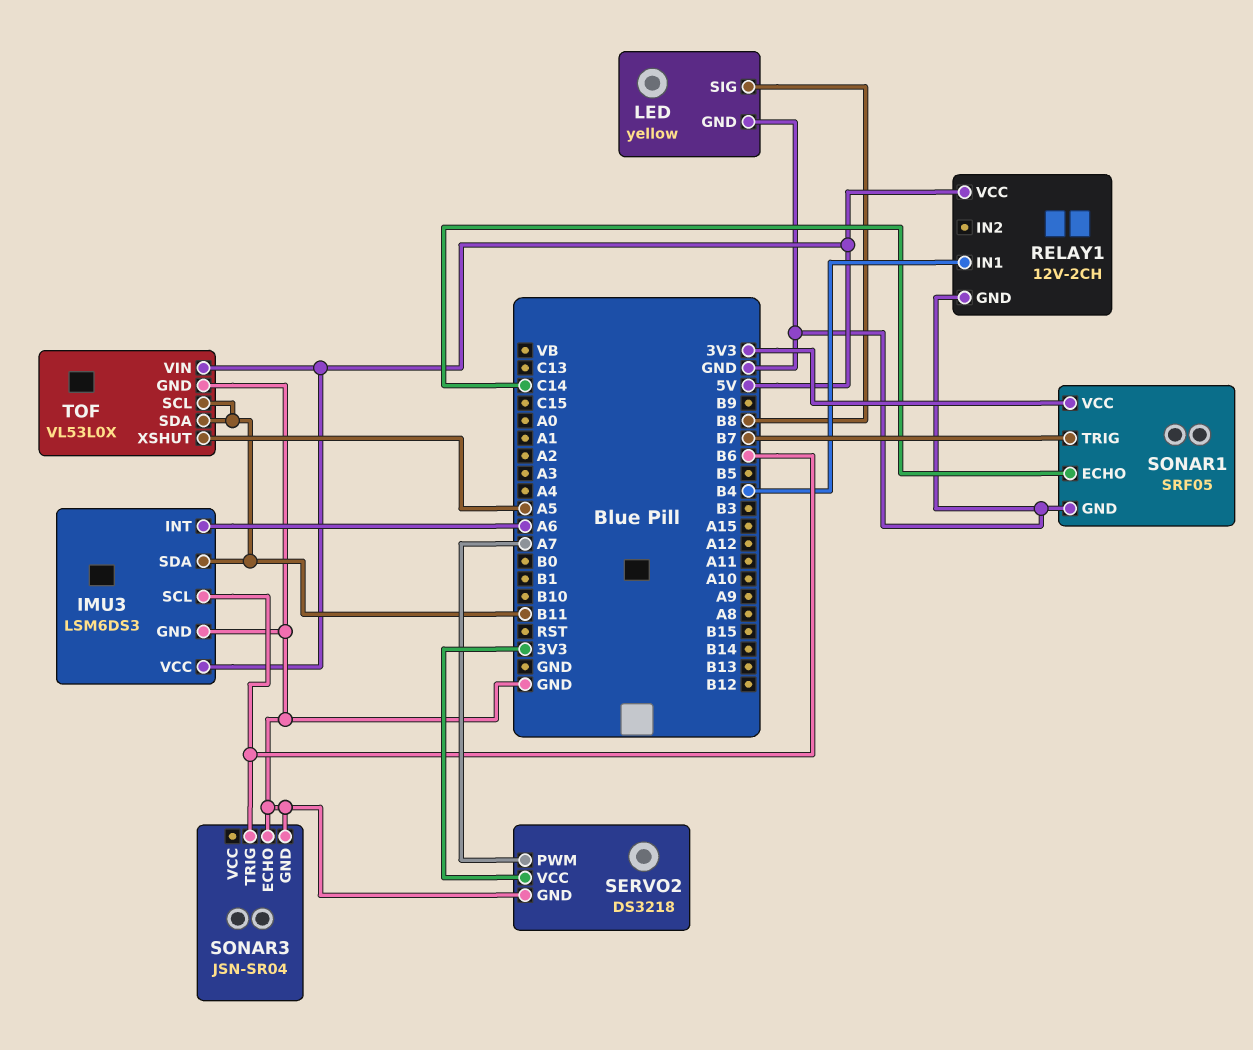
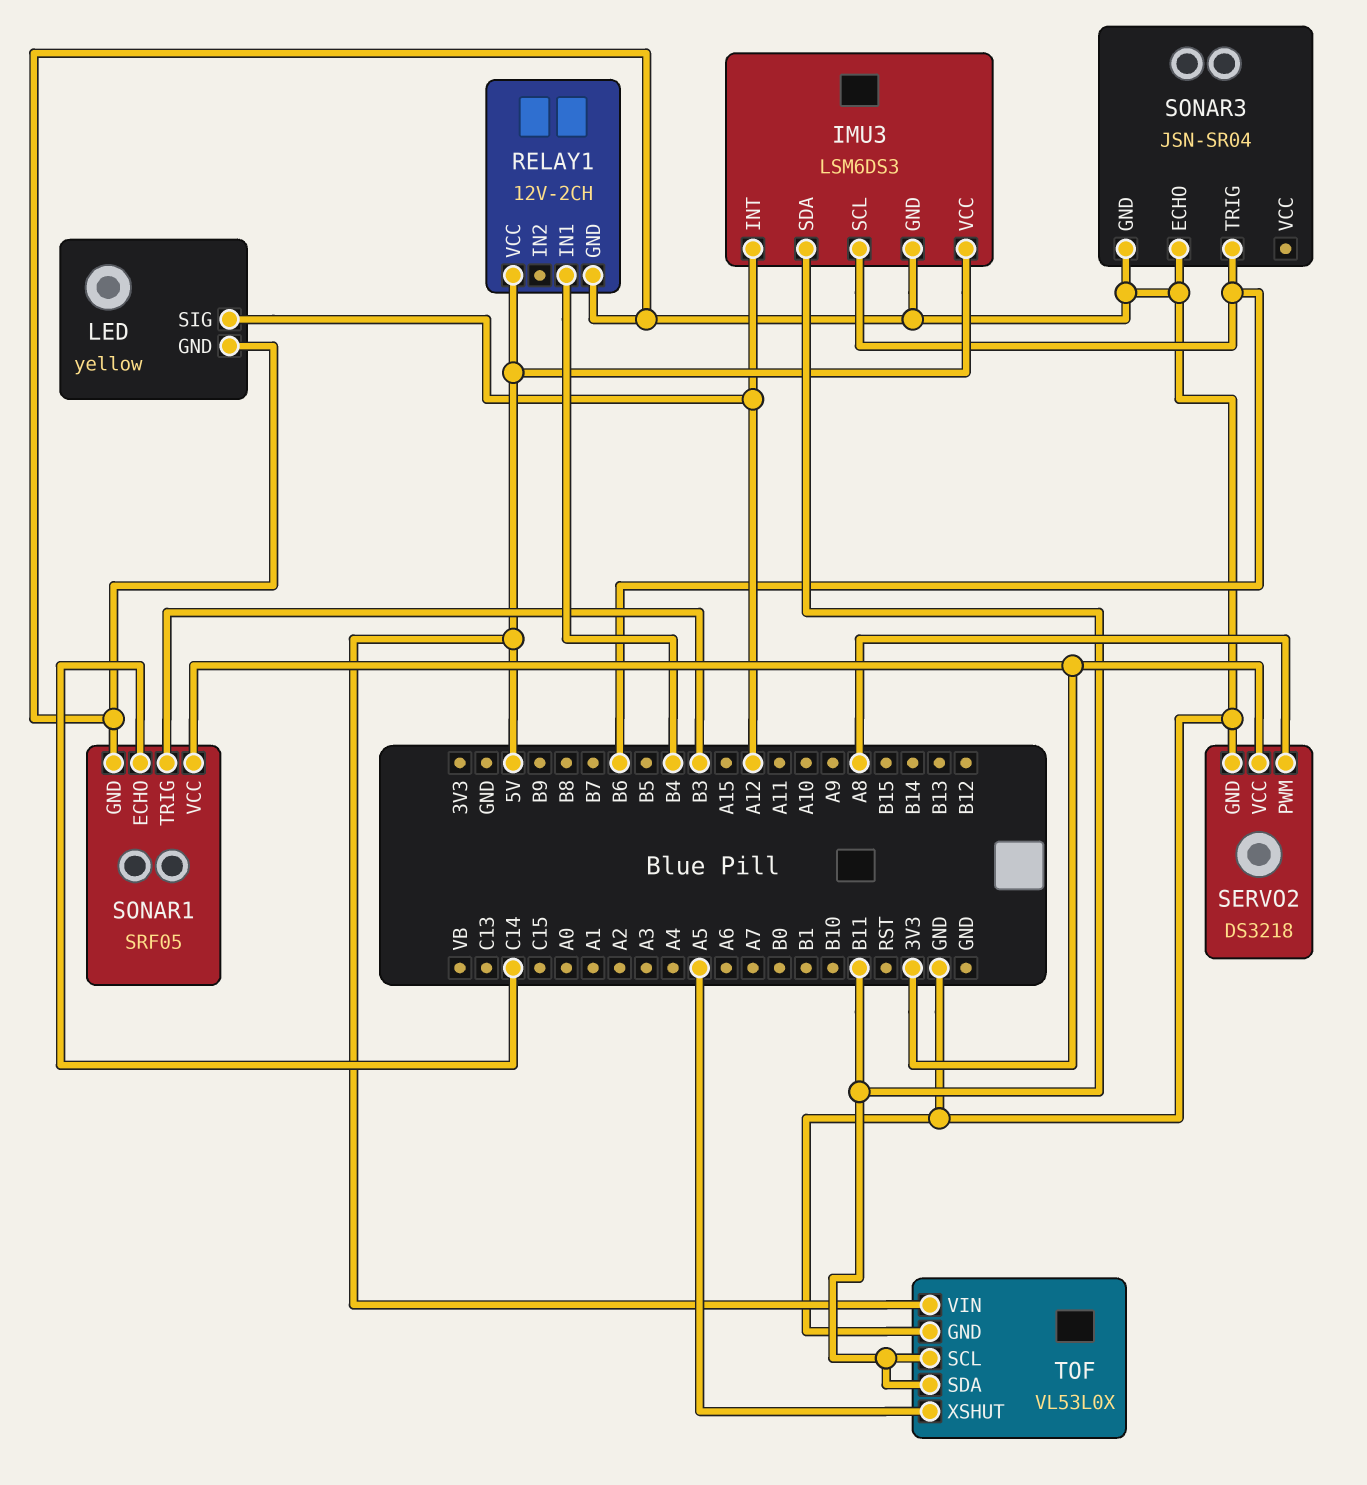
IMU3 pin INT: A6 -> A12
LED pin SIG: B8 -> A12
SERVO2 pin PWM: A7 -> A8
SONAR1 pin TRIG: B7 -> B3

